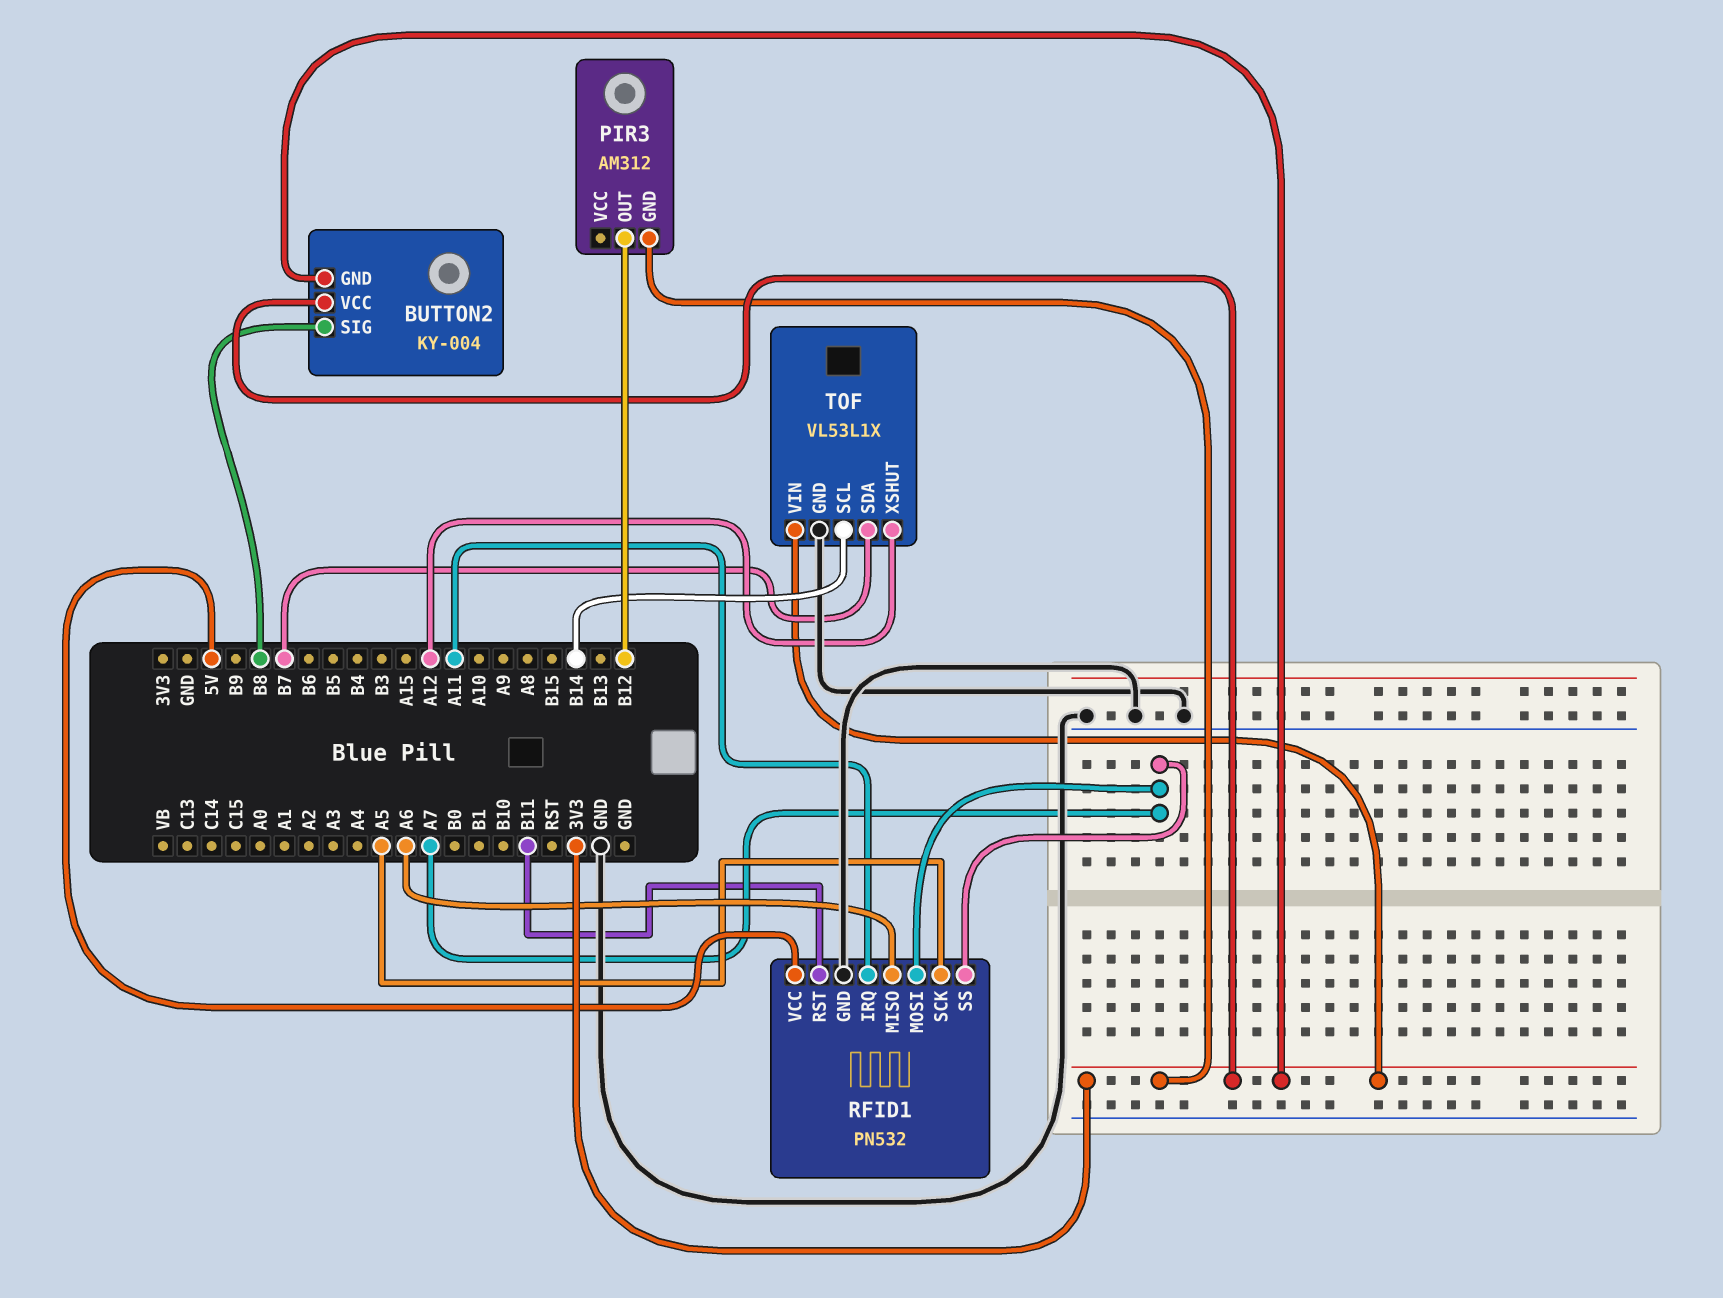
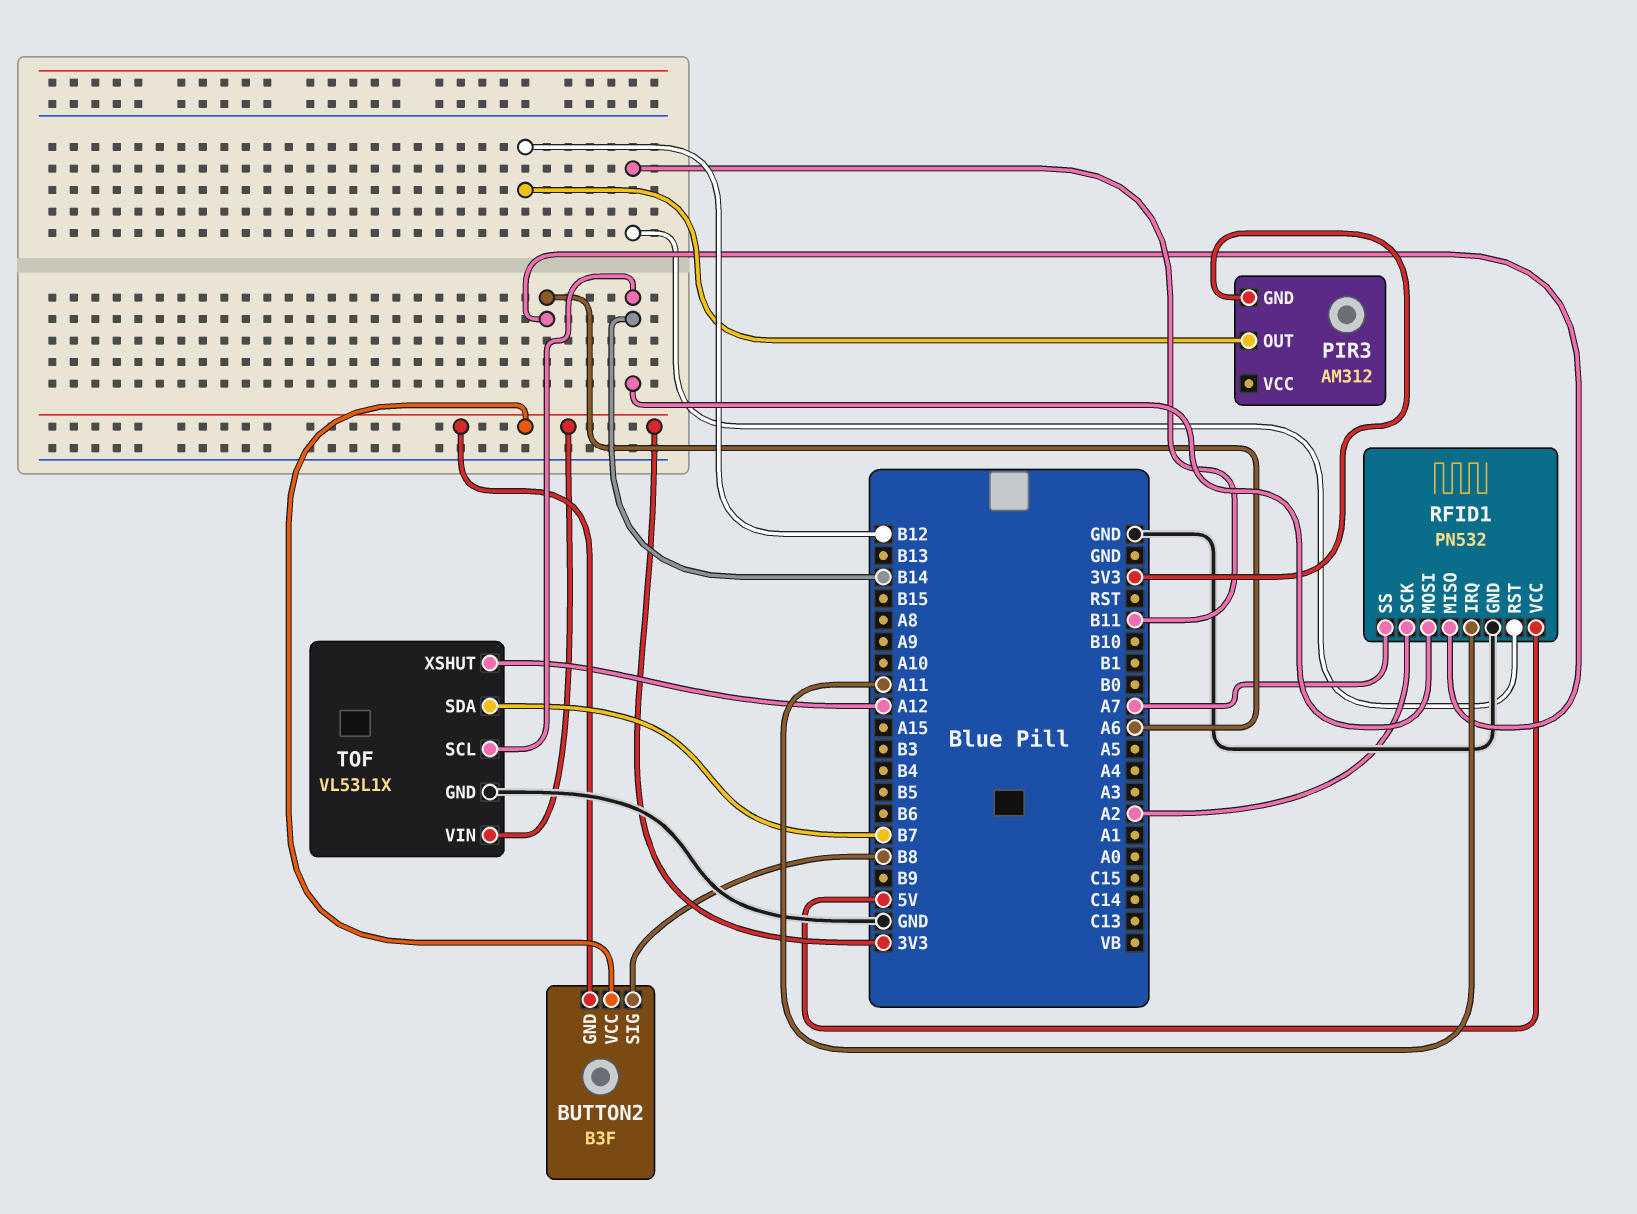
BUTTON2: KY-004 -> B3F
RFID1 pin MOSI: A7 -> B14
RFID1 pin SCK: A5 -> A2

